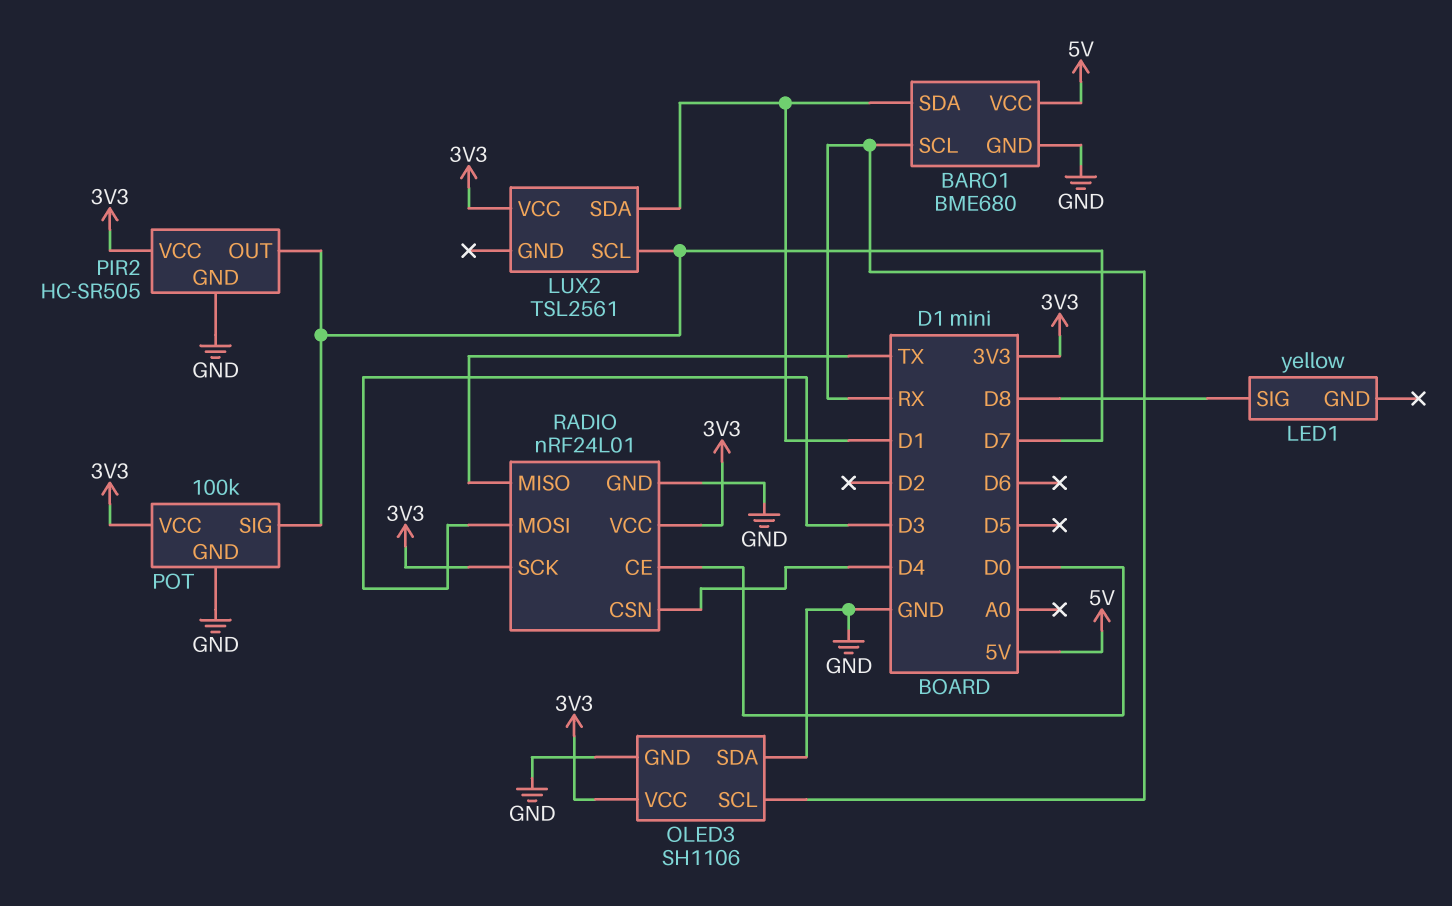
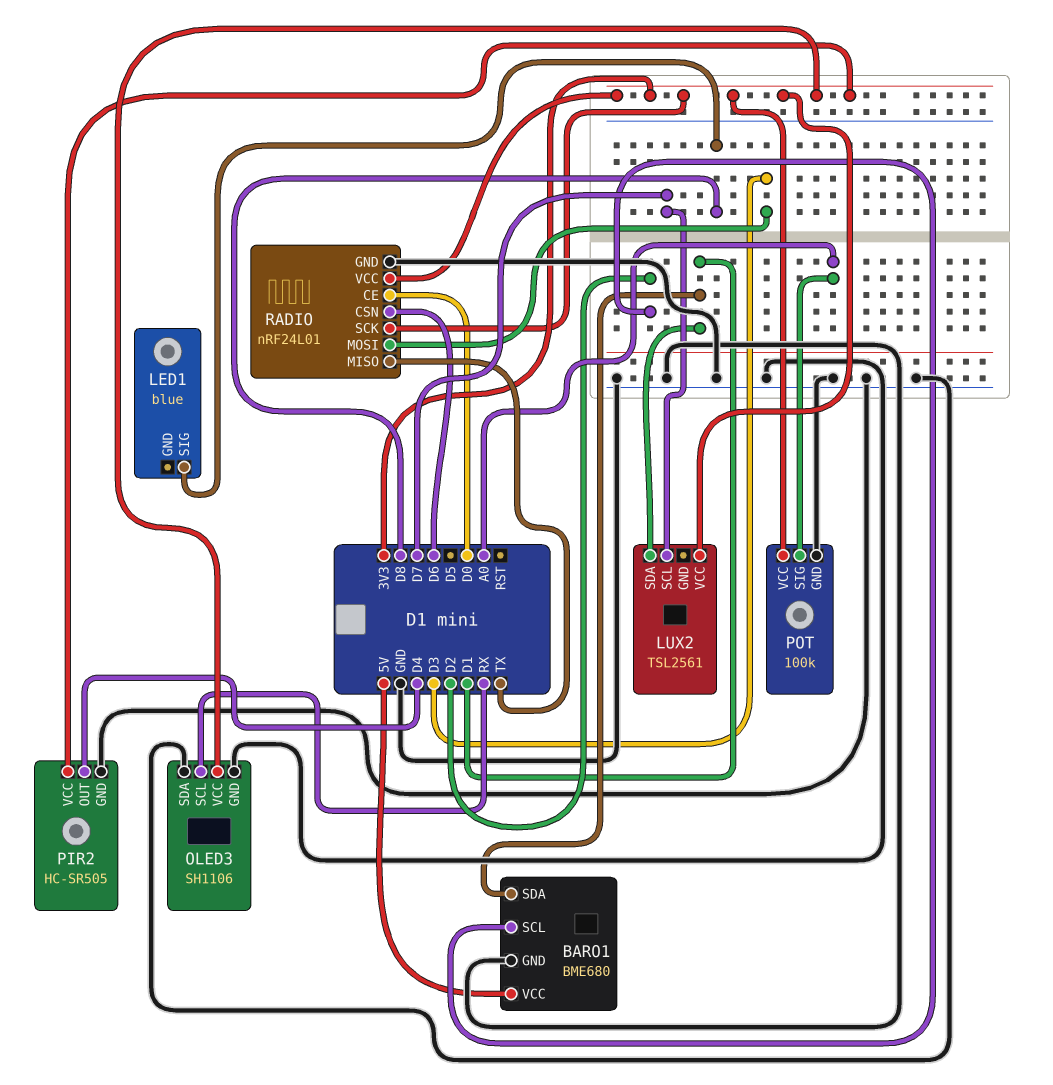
BARO1 pin SCL: RX -> D2
LED1: yellow -> blue
PIR2 pin OUT: D7 -> D4
POT pin SIG: D7 -> A0
RADIO pin CSN: D4 -> D6

